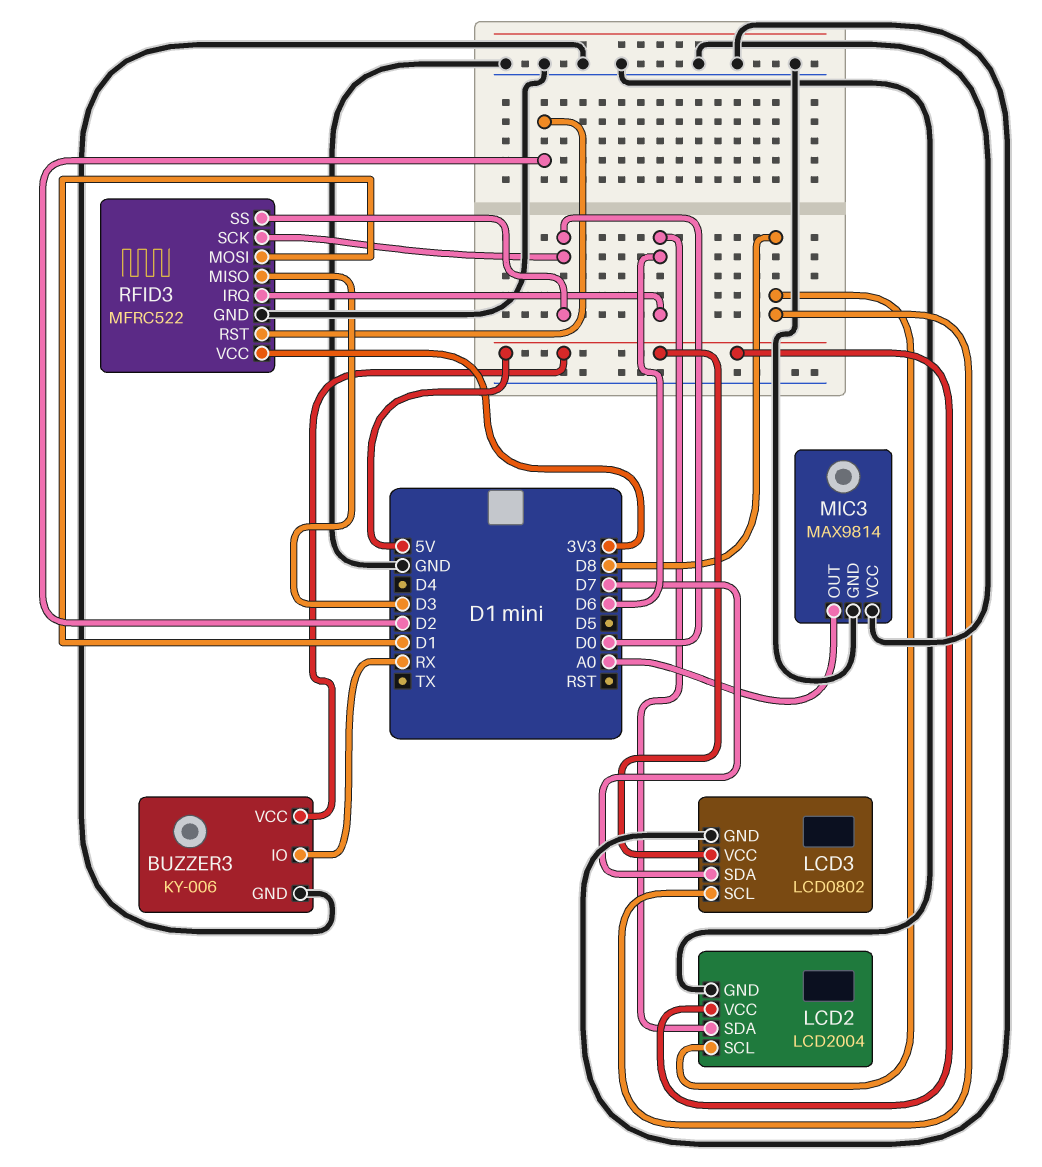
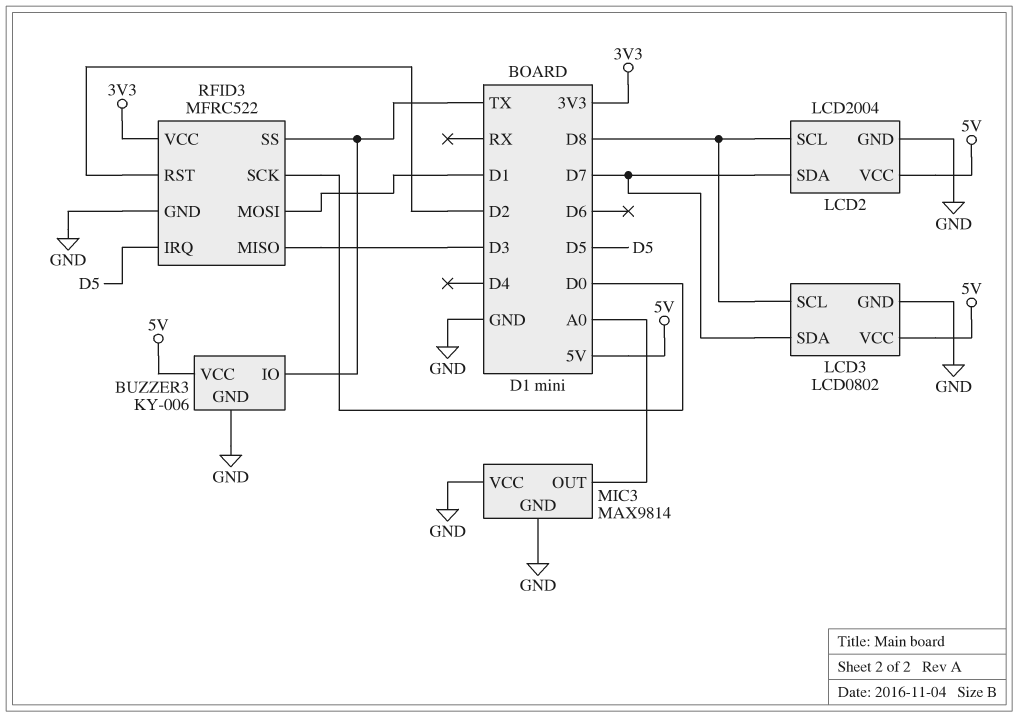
BUZZER3 pin IO: RX -> TX
LCD2 pin SDA: D6 -> D7
RFID3 pin IRQ: D6 -> D5
RFID3 pin SS: D0 -> TX

